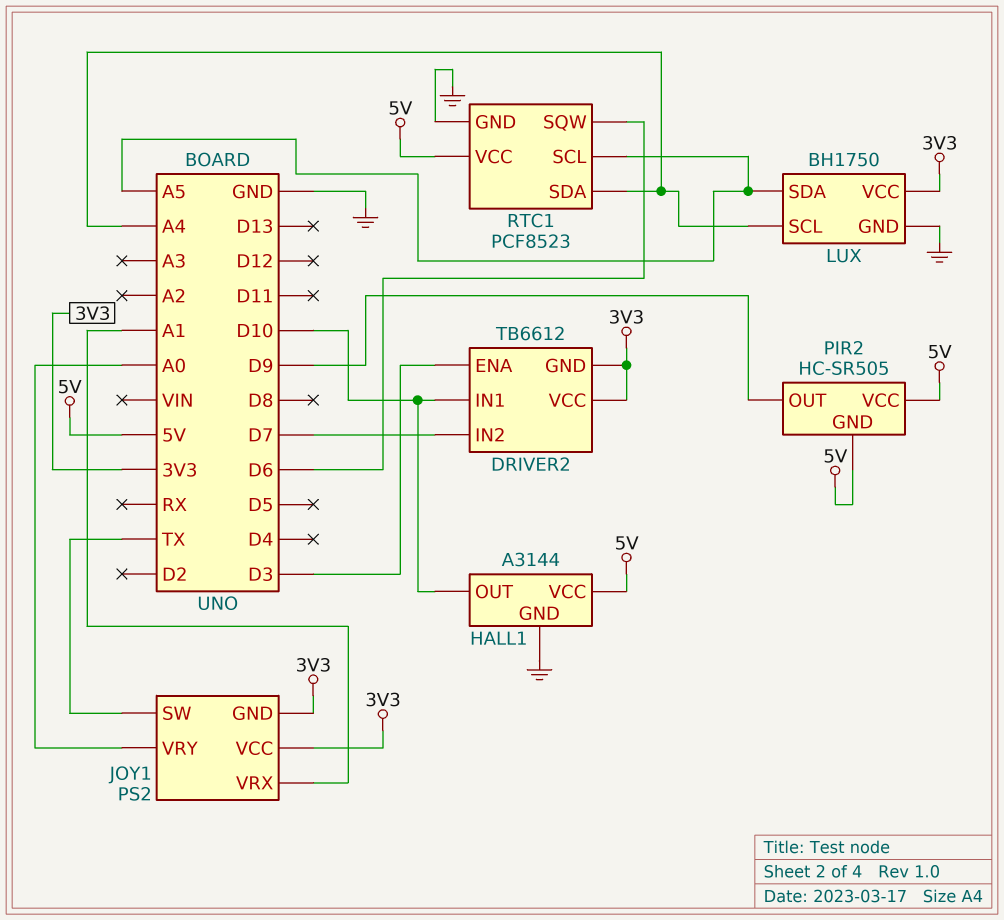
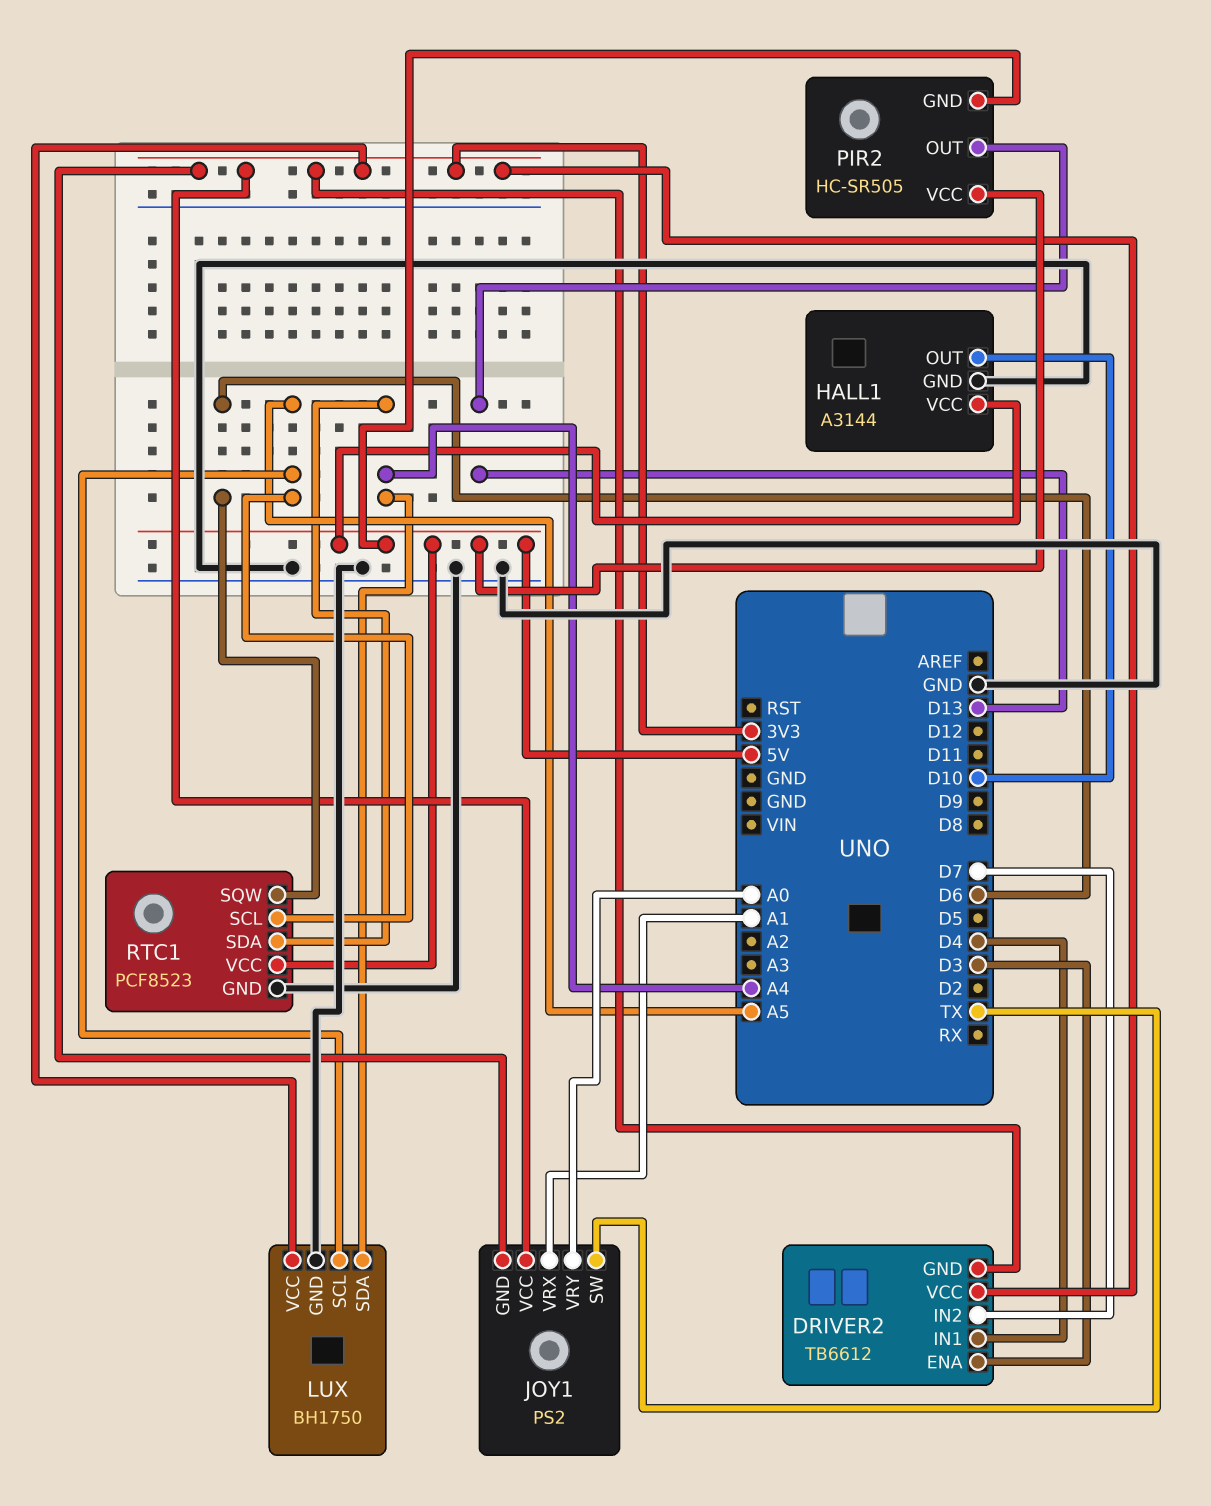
DRIVER2 pin IN1: D10 -> D4
LUX pin SCL: A4 -> A5
LUX pin SDA: A5 -> A4
PIR2 pin OUT: D9 -> D13

